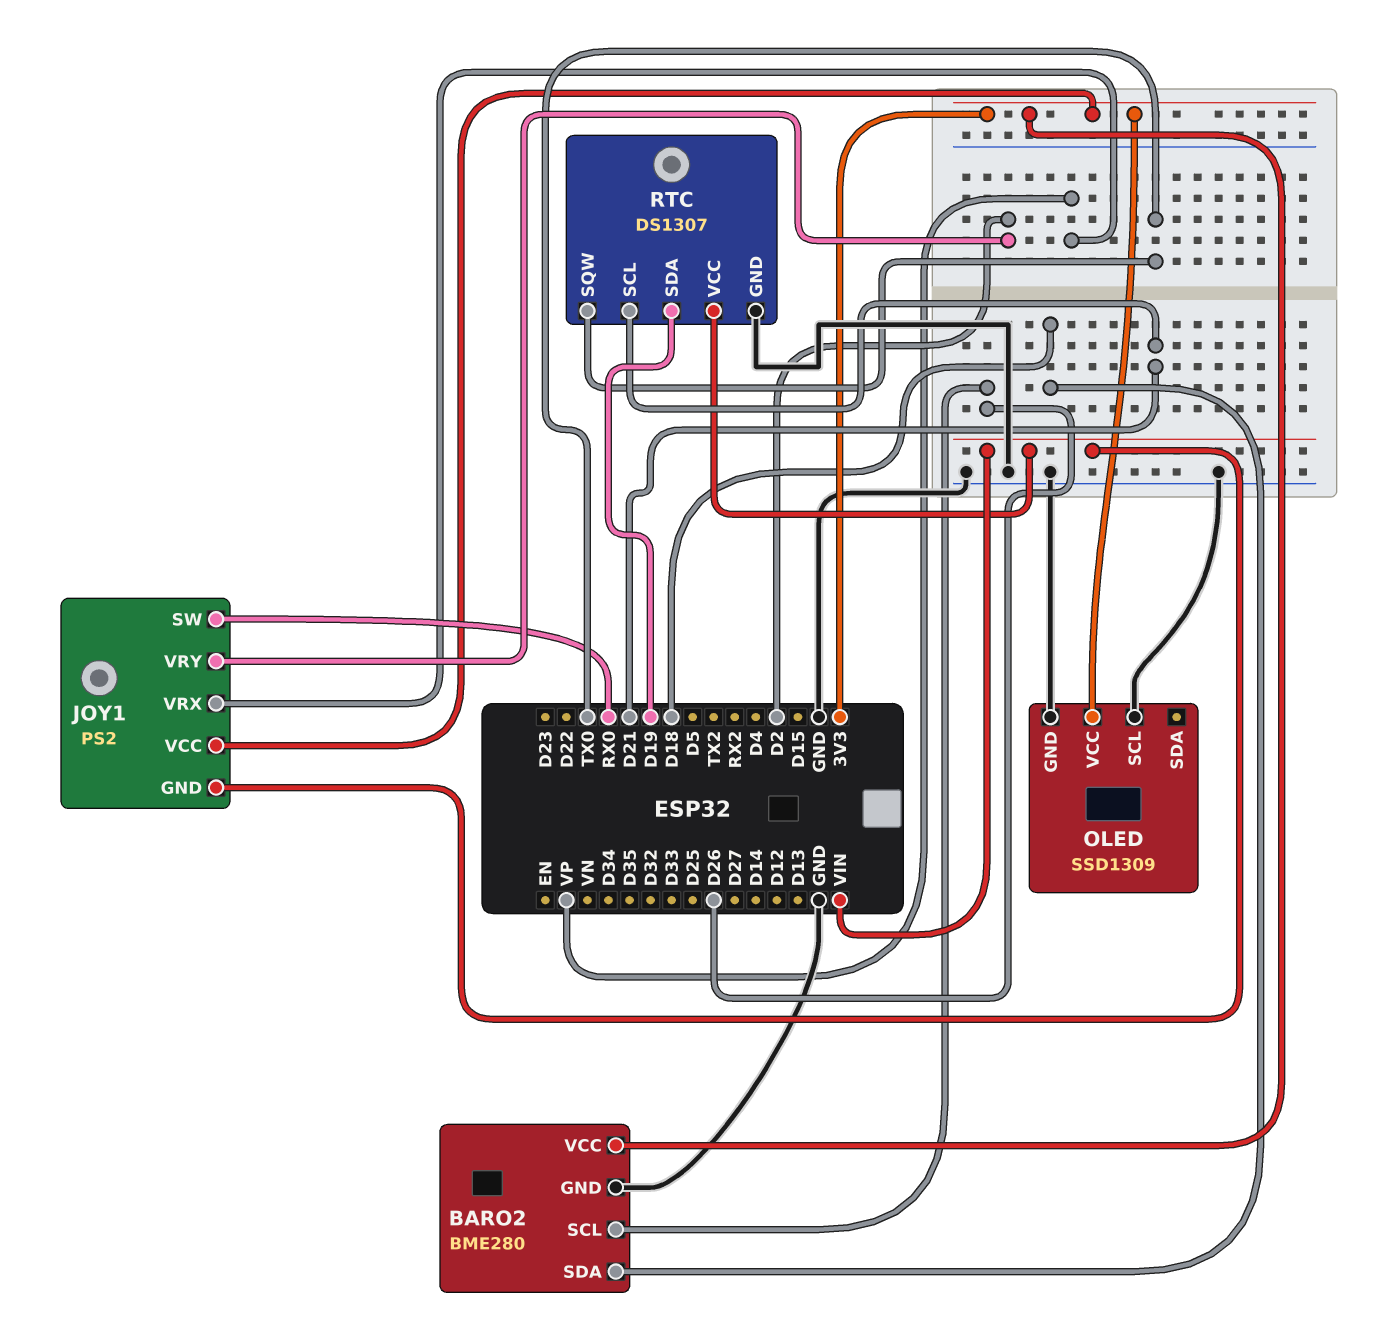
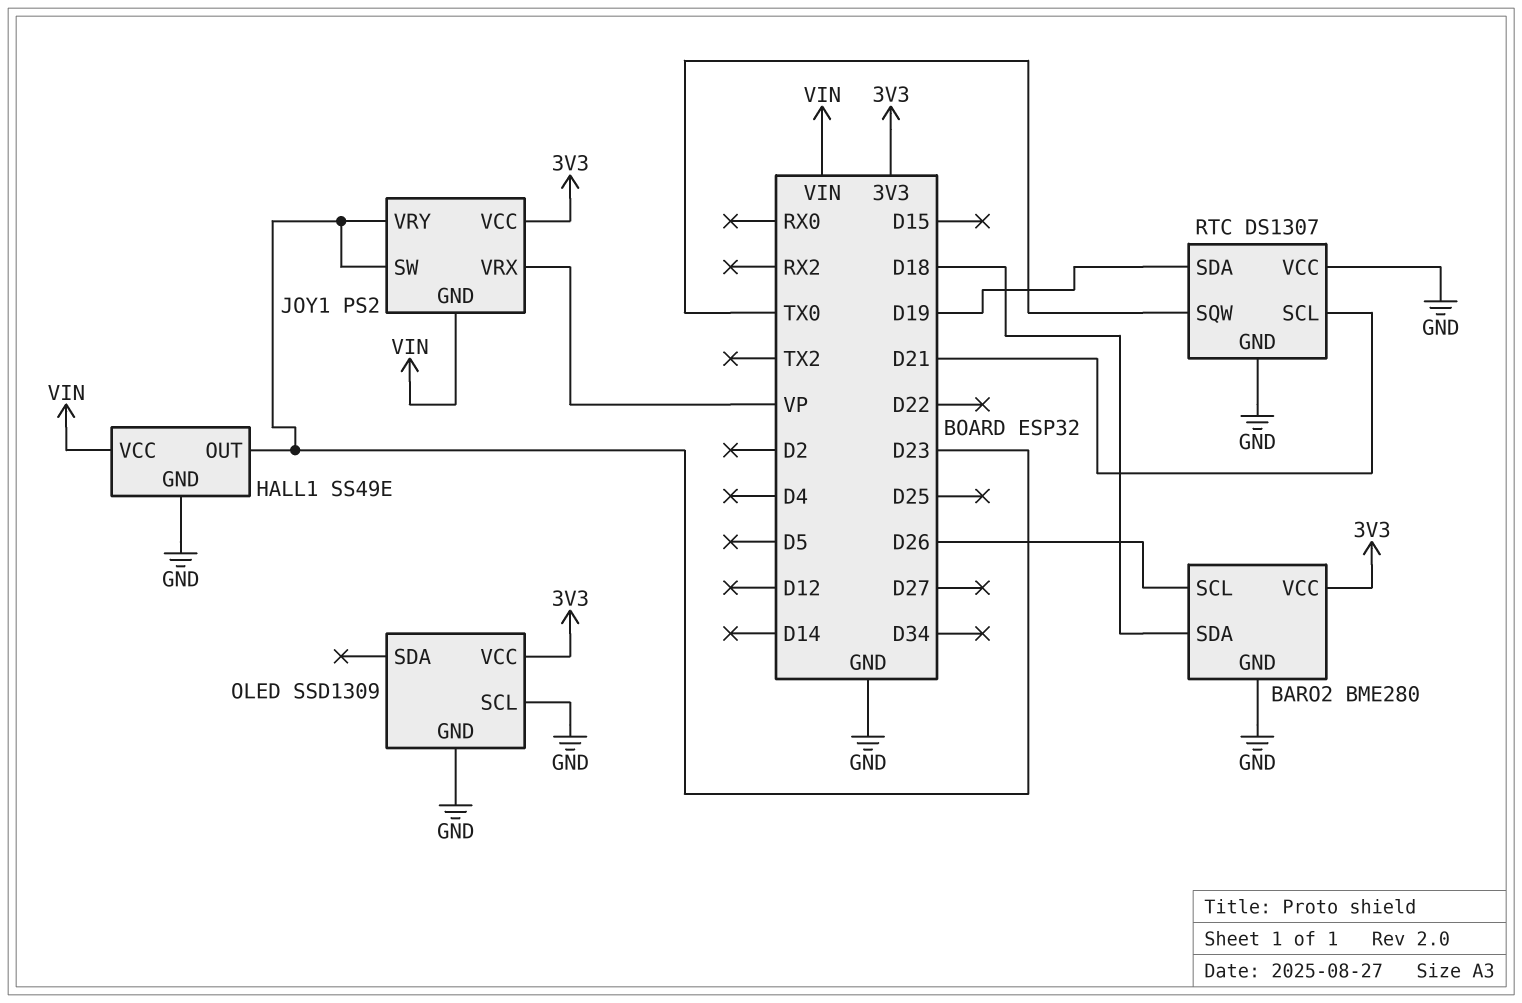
HALL1: none -> SS49E
HALL1 pin GND: none -> GND
HALL1 pin OUT: none -> D23
HALL1 pin VCC: none -> VIN
JOY1 pin SW: RX0 -> D23
JOY1 pin VRY: D2 -> D23
RTC pin VCC: VIN -> GND

